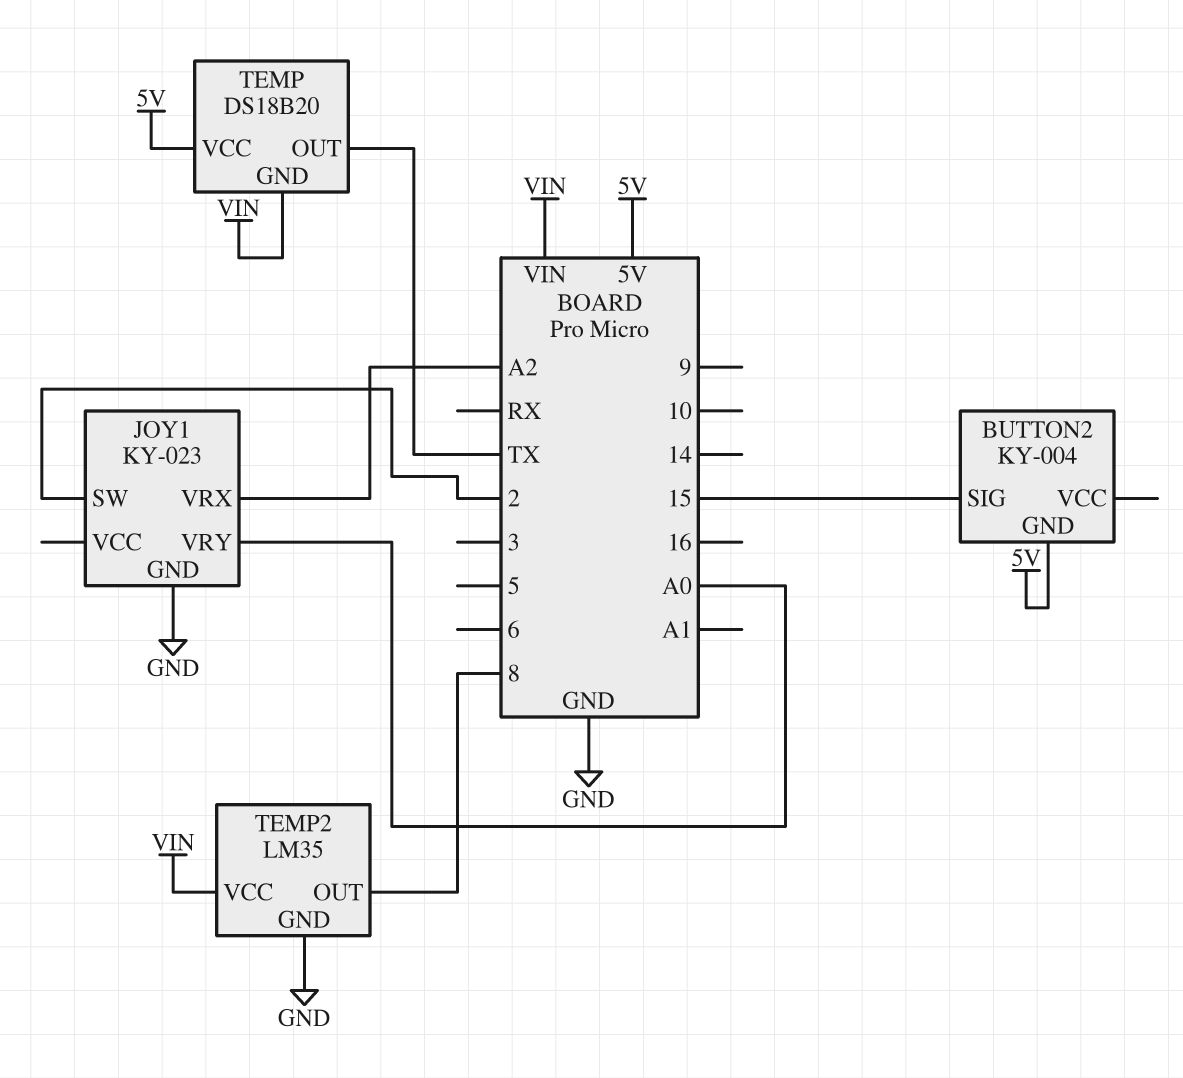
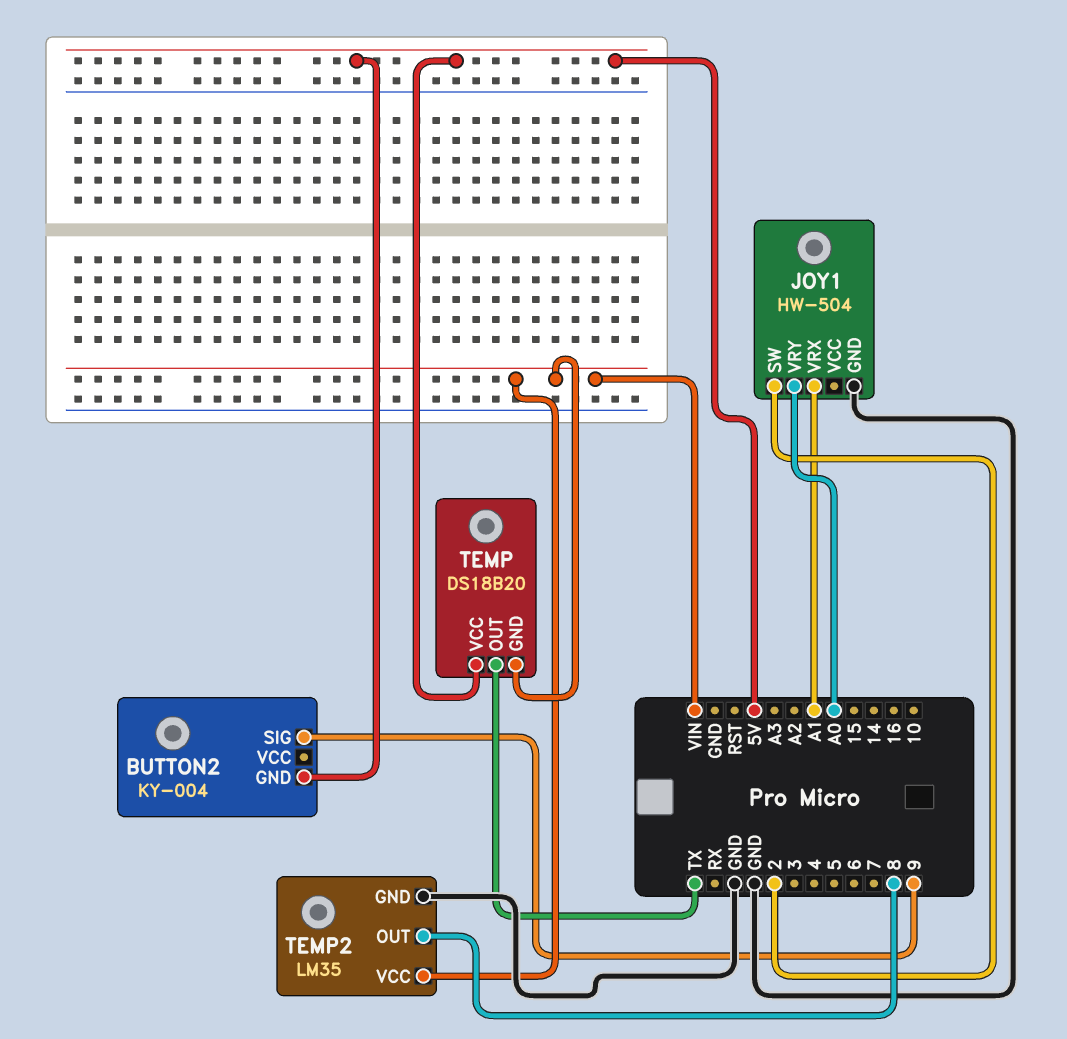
BUTTON2 pin SIG: 15 -> 9
JOY1: KY-023 -> HW-504
JOY1 pin VRX: A2 -> A1

